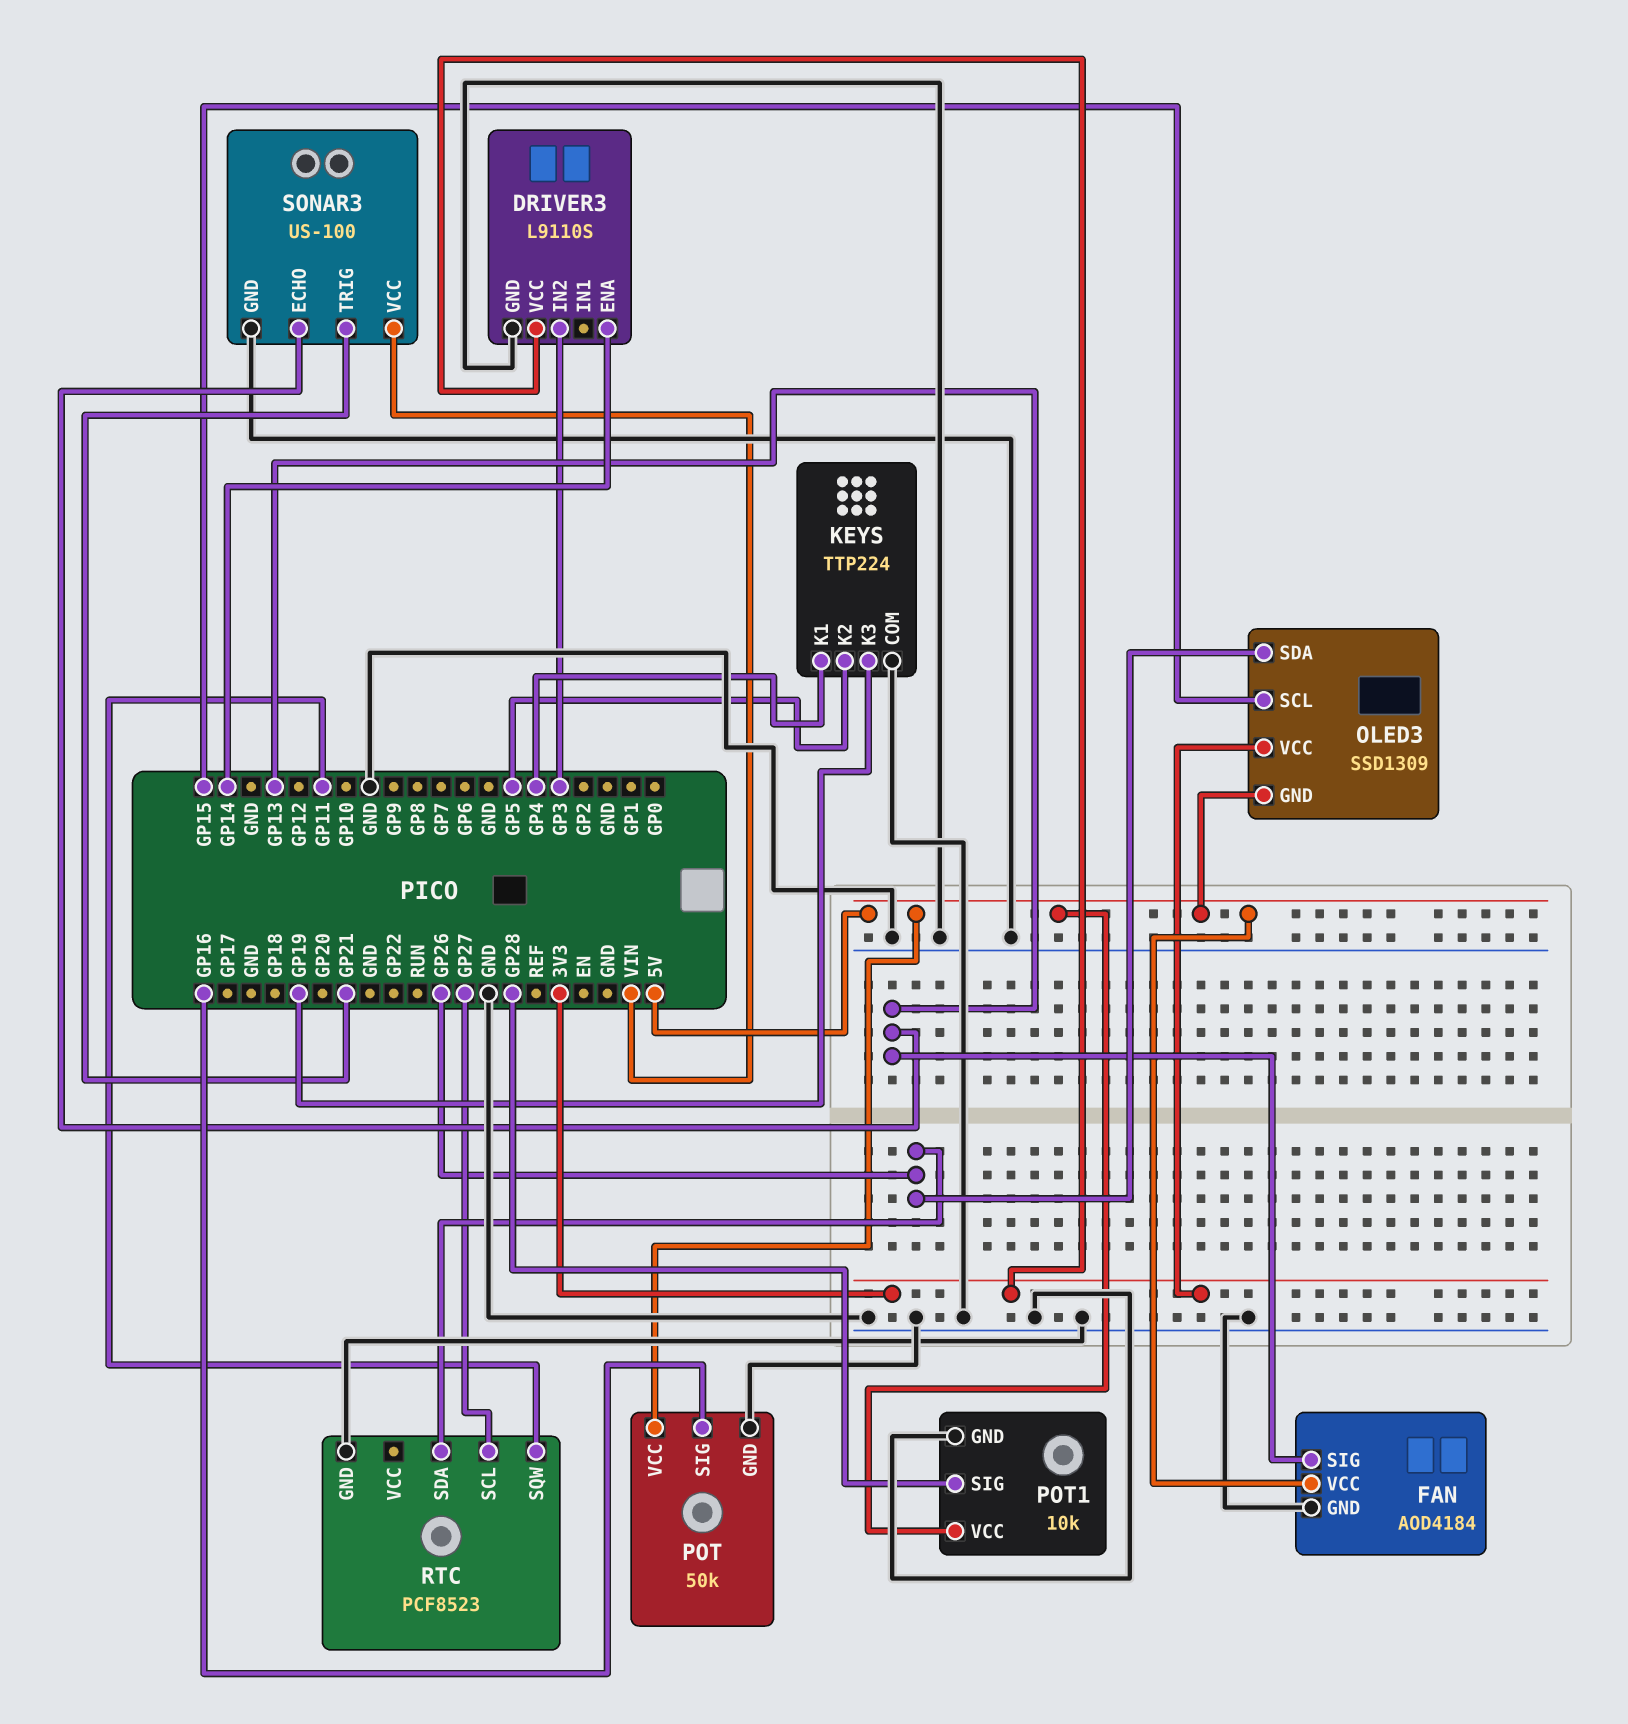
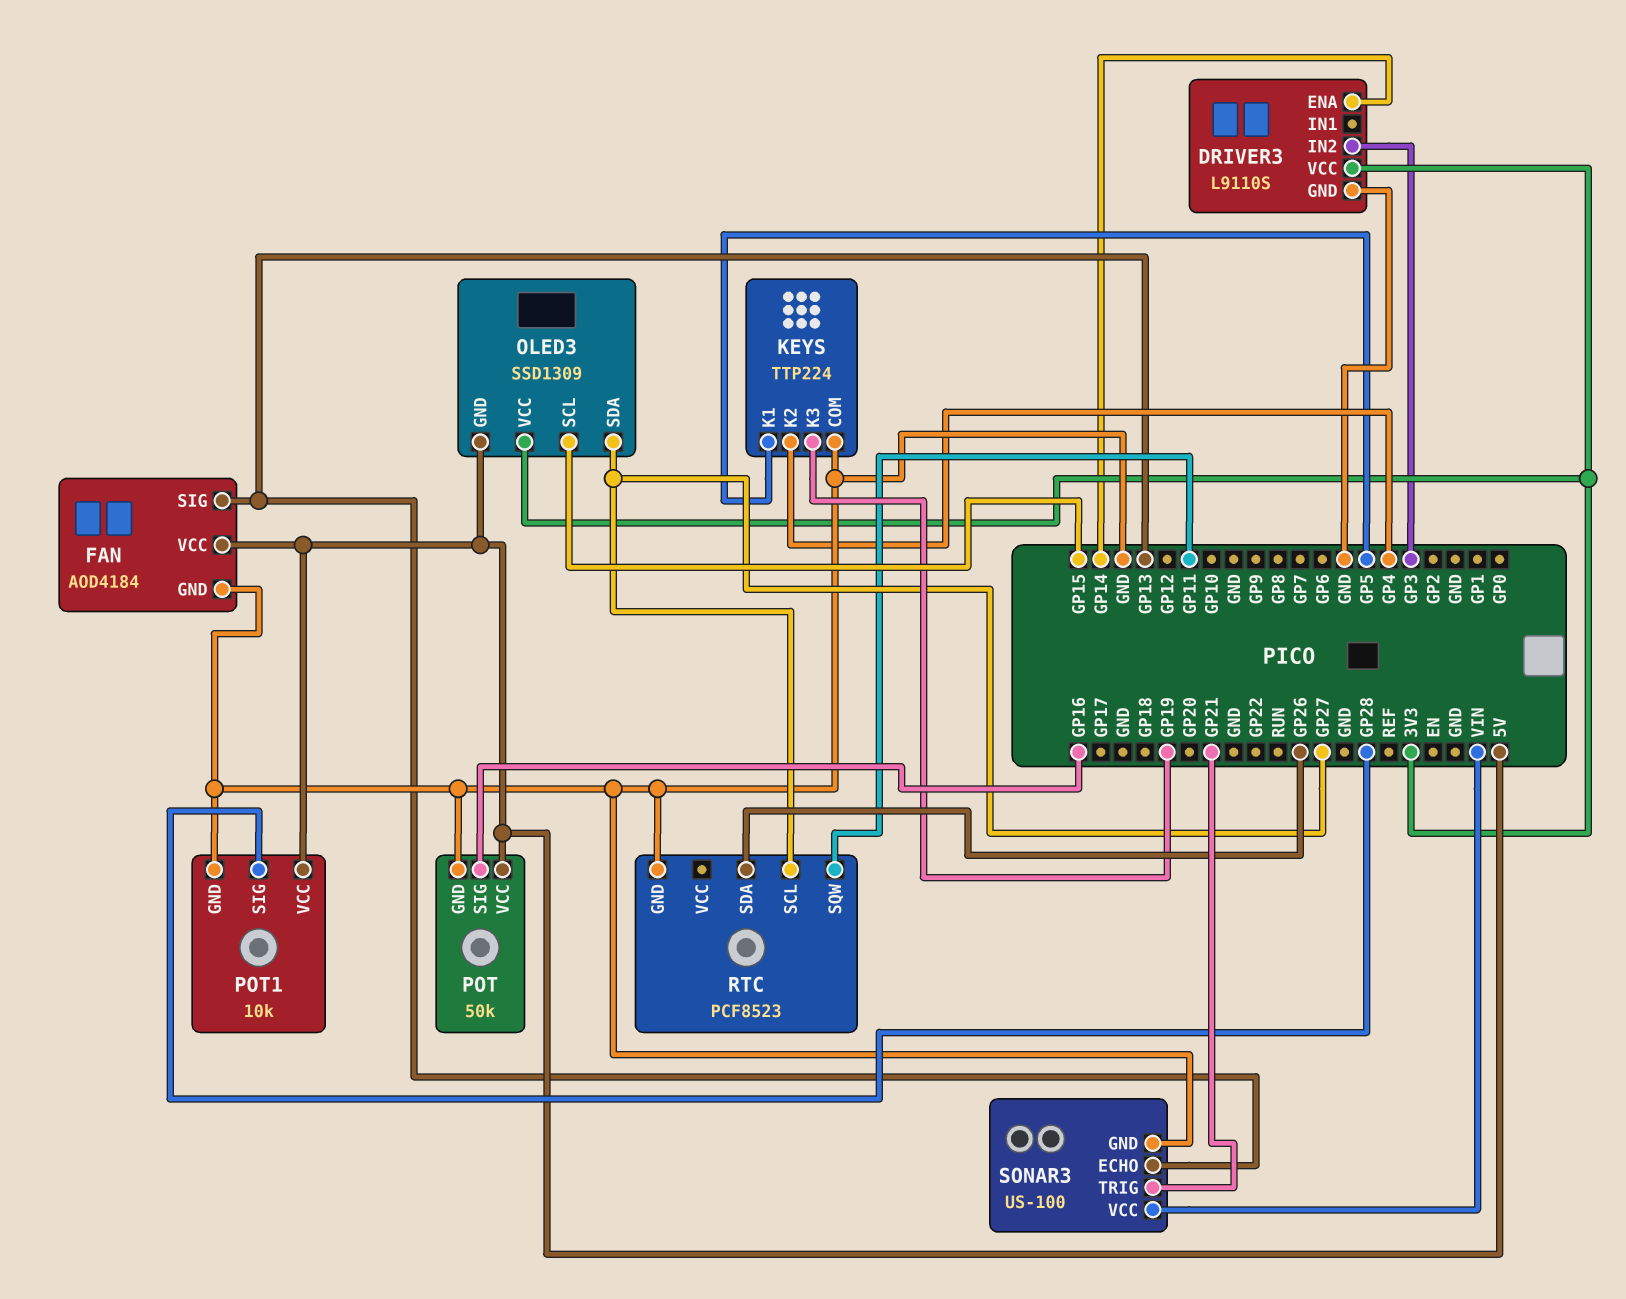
KEYS pin K1: GP4 -> GP5
KEYS pin K2: GP5 -> GP4
OLED3 pin SDA: GP26 -> GP27

